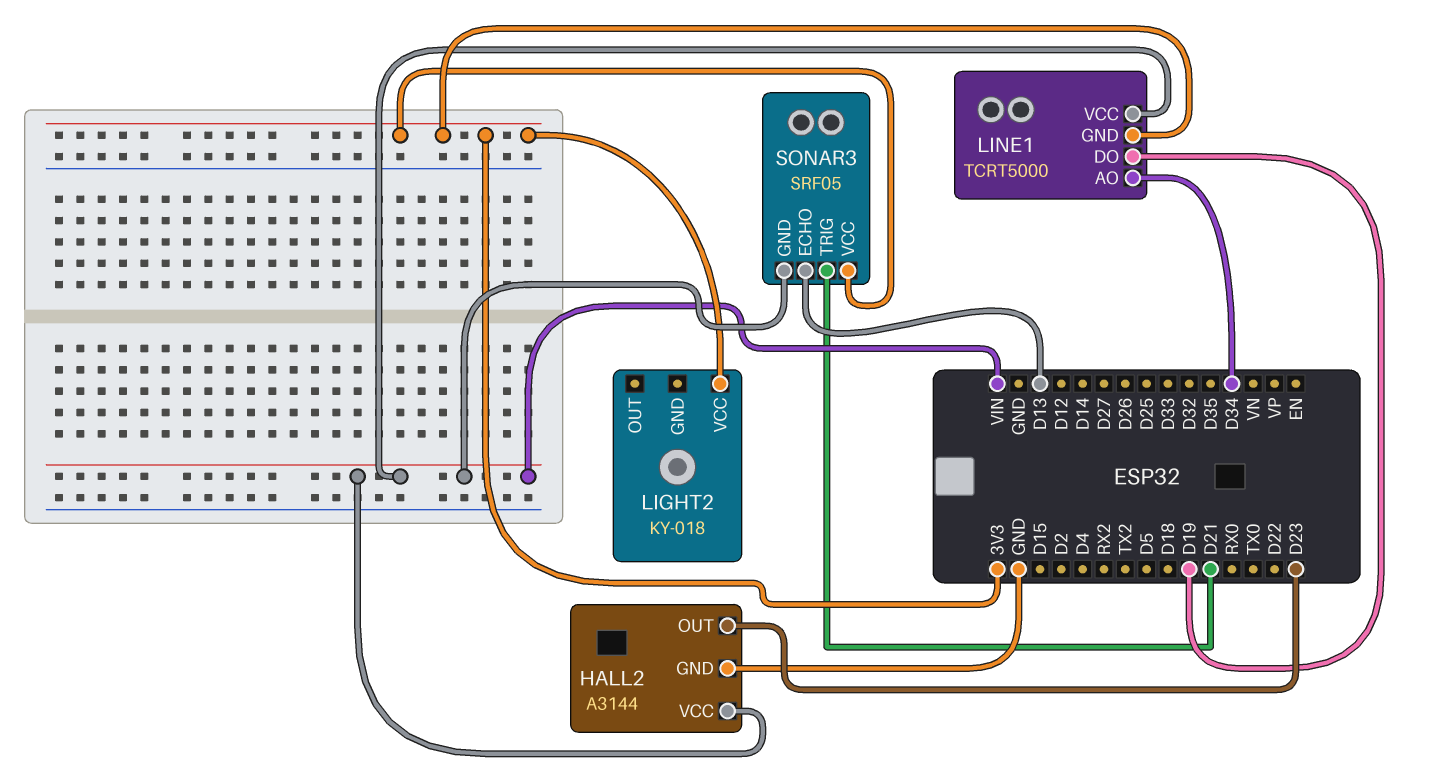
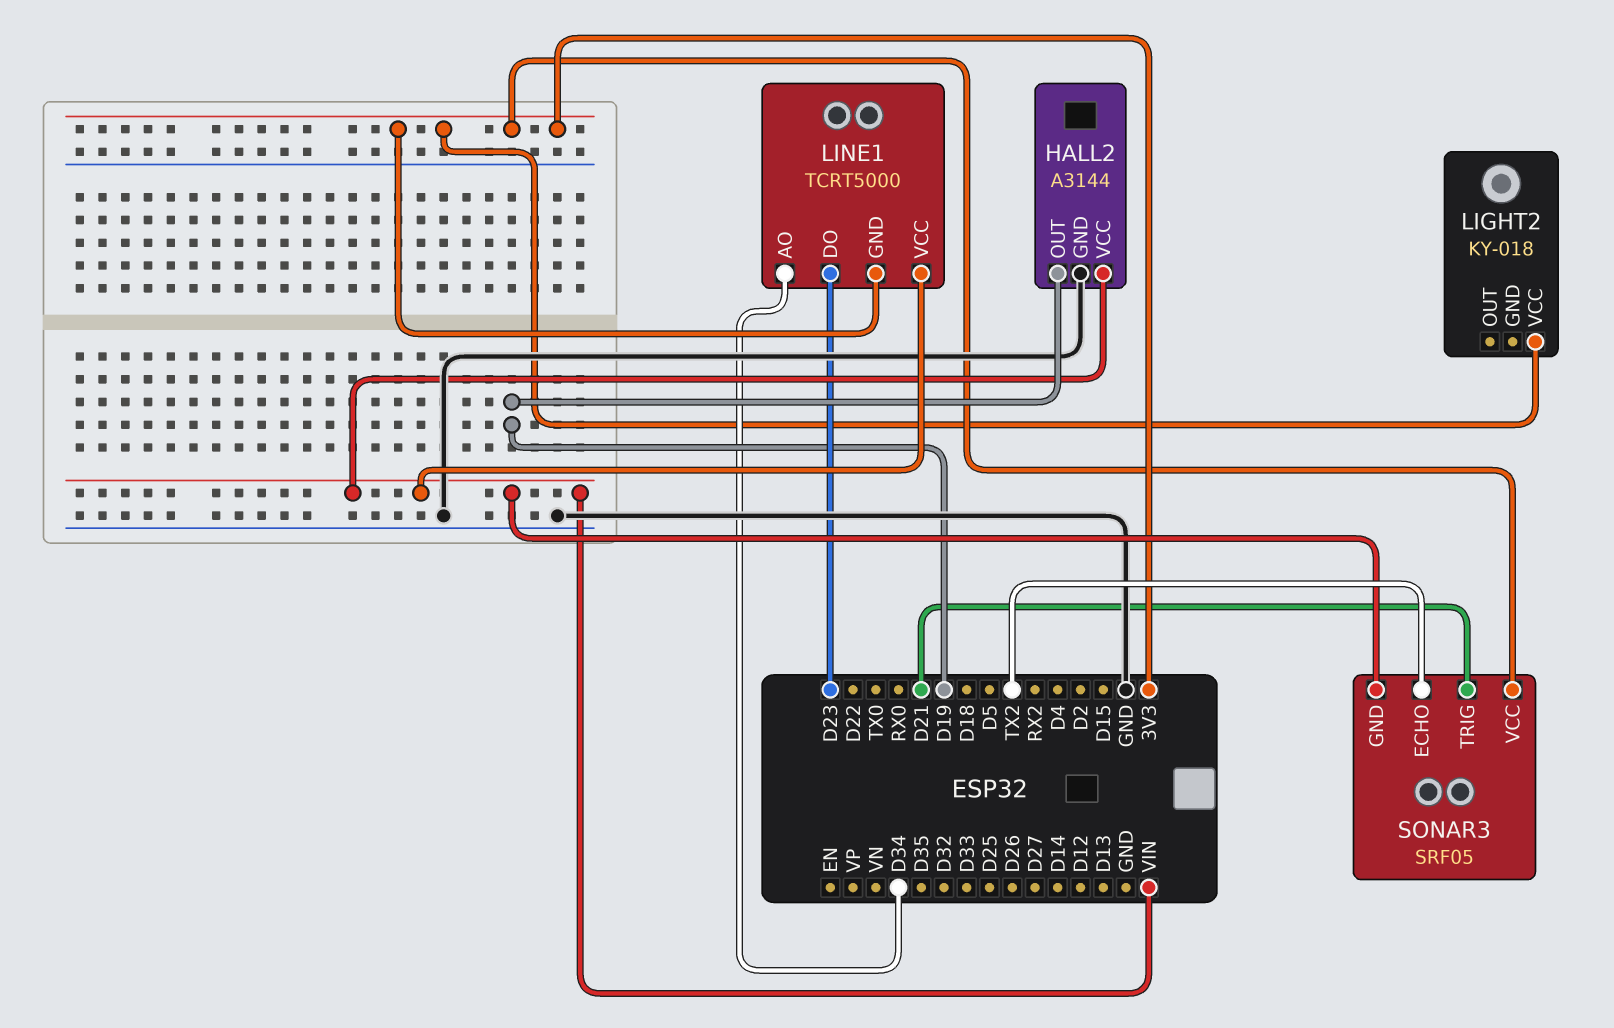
HALL2 pin OUT: D23 -> D19
LINE1 pin DO: D19 -> D23
SONAR3 pin ECHO: D13 -> TX2

